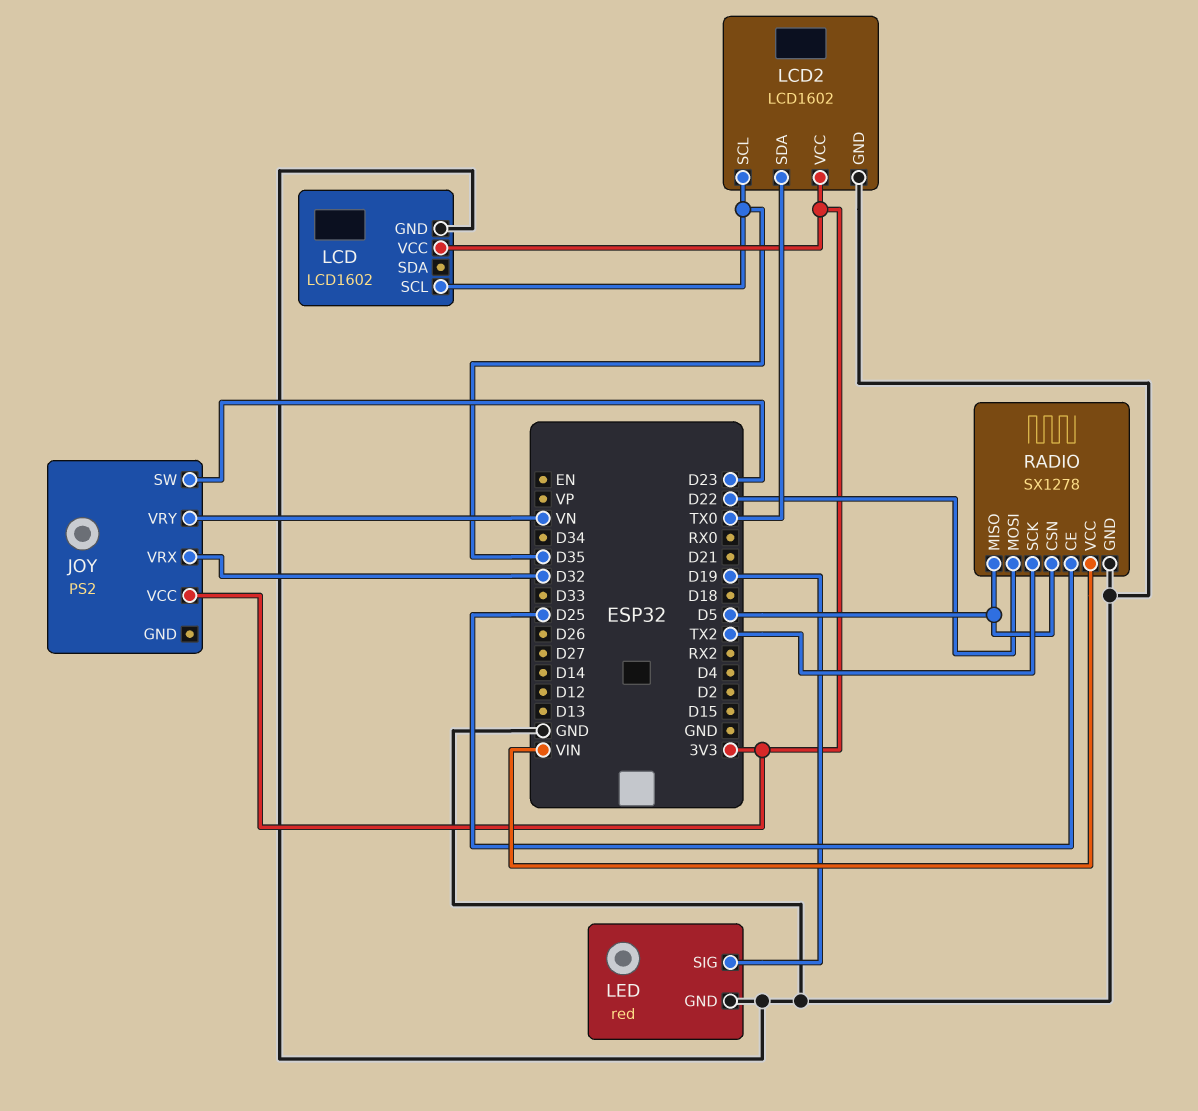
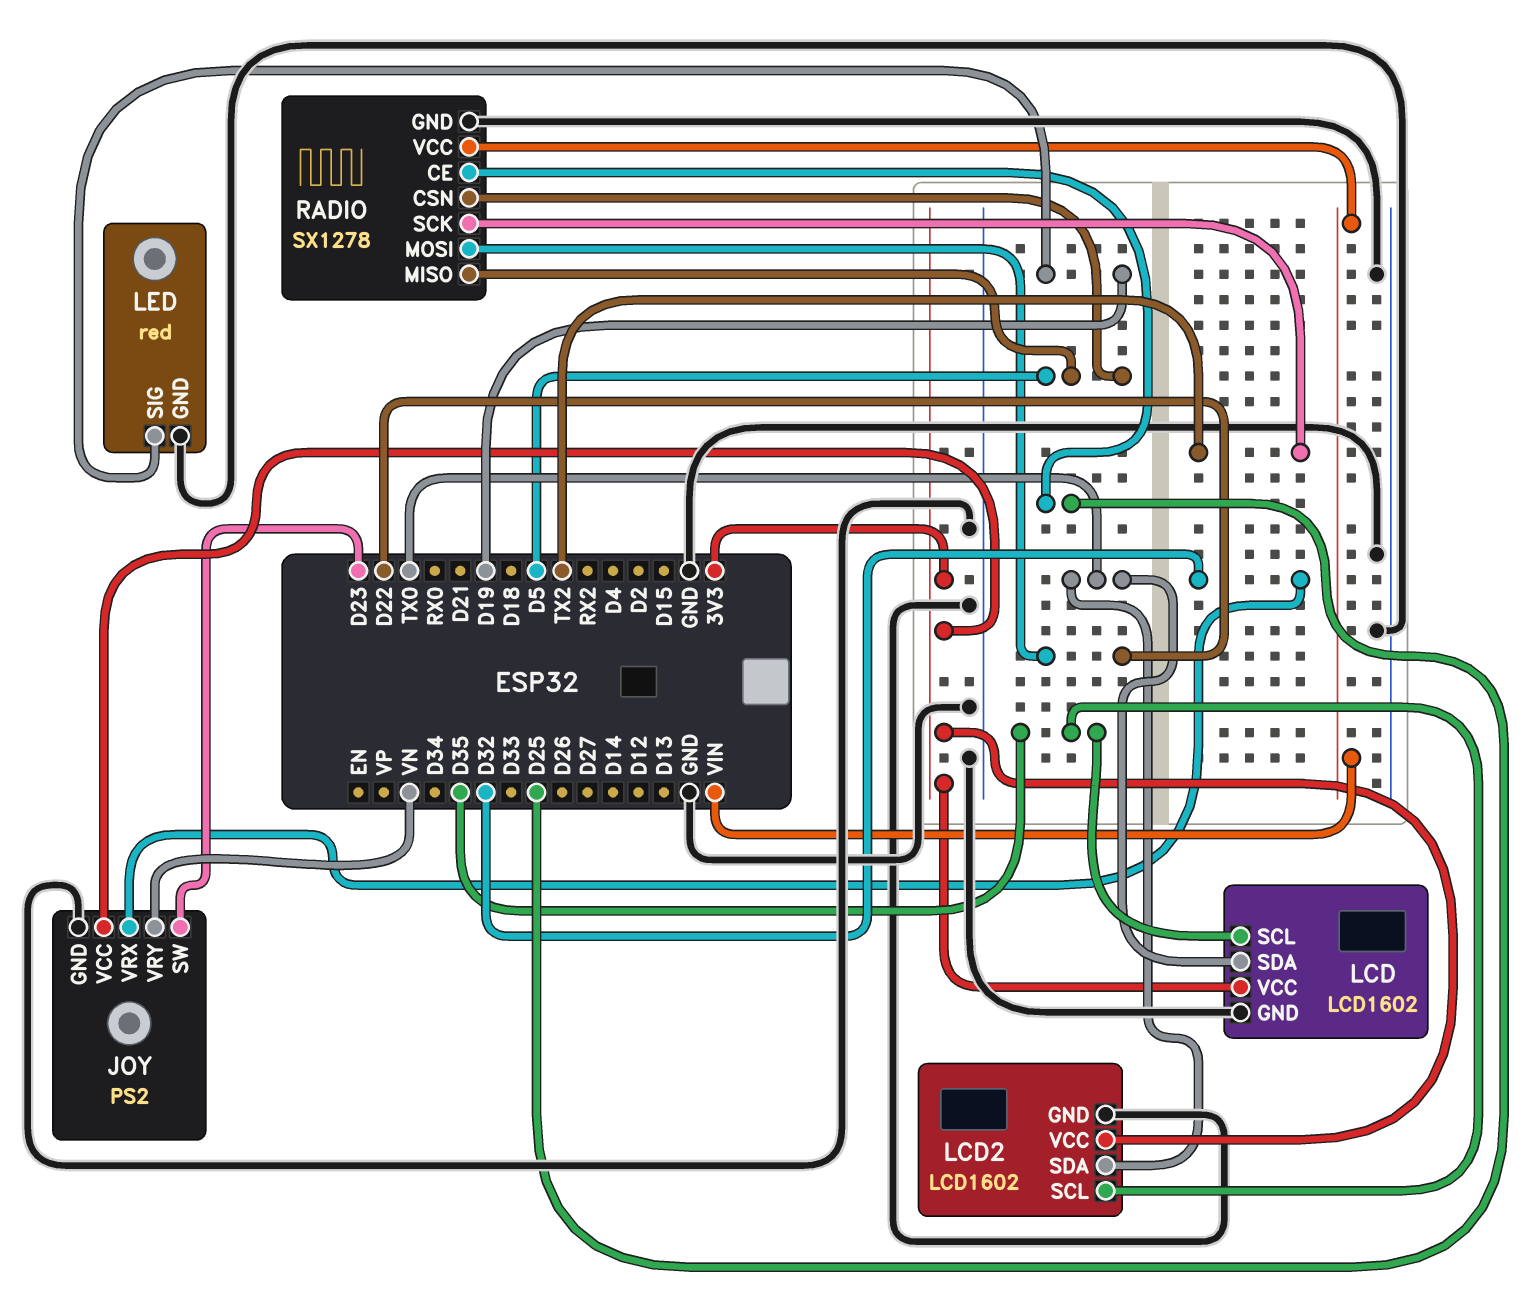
JOY pin GND: none -> GND
LCD pin SDA: none -> TX0

